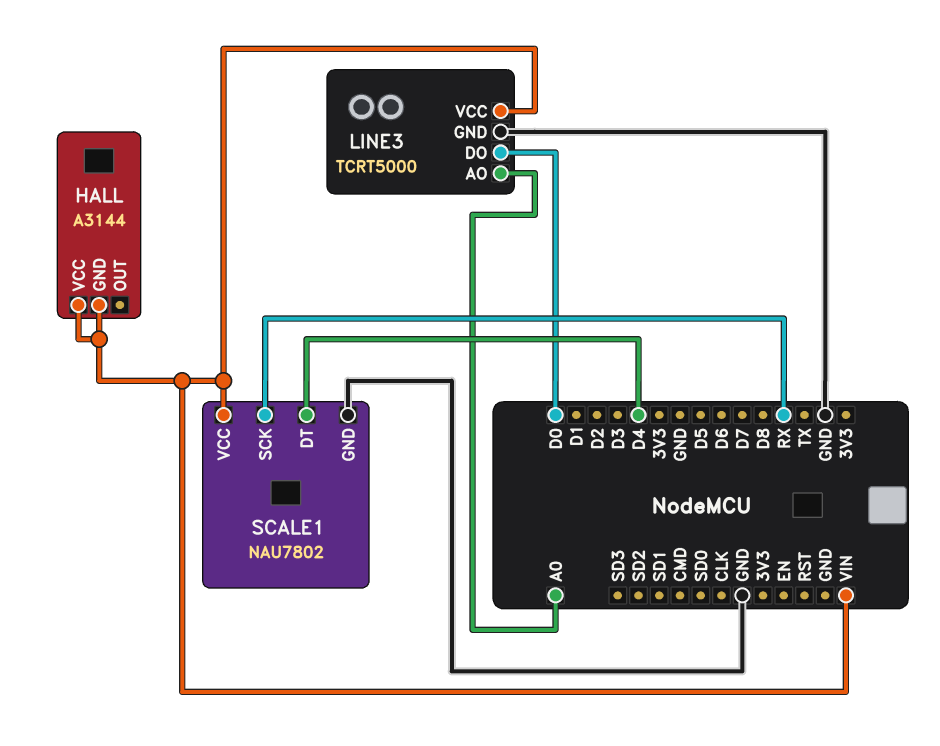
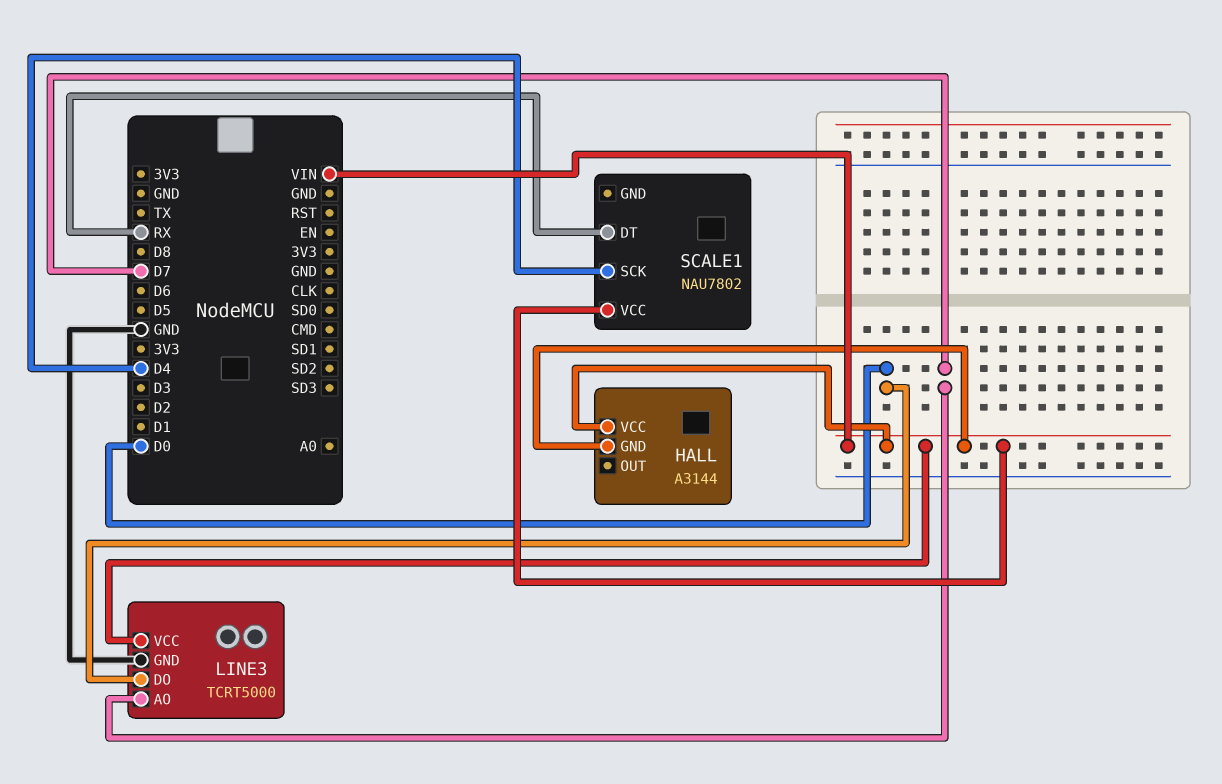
LINE3 pin AO: A0 -> D7
SCALE1 pin DT: D4 -> RX
SCALE1 pin GND: GND -> none
SCALE1 pin SCK: RX -> D4

